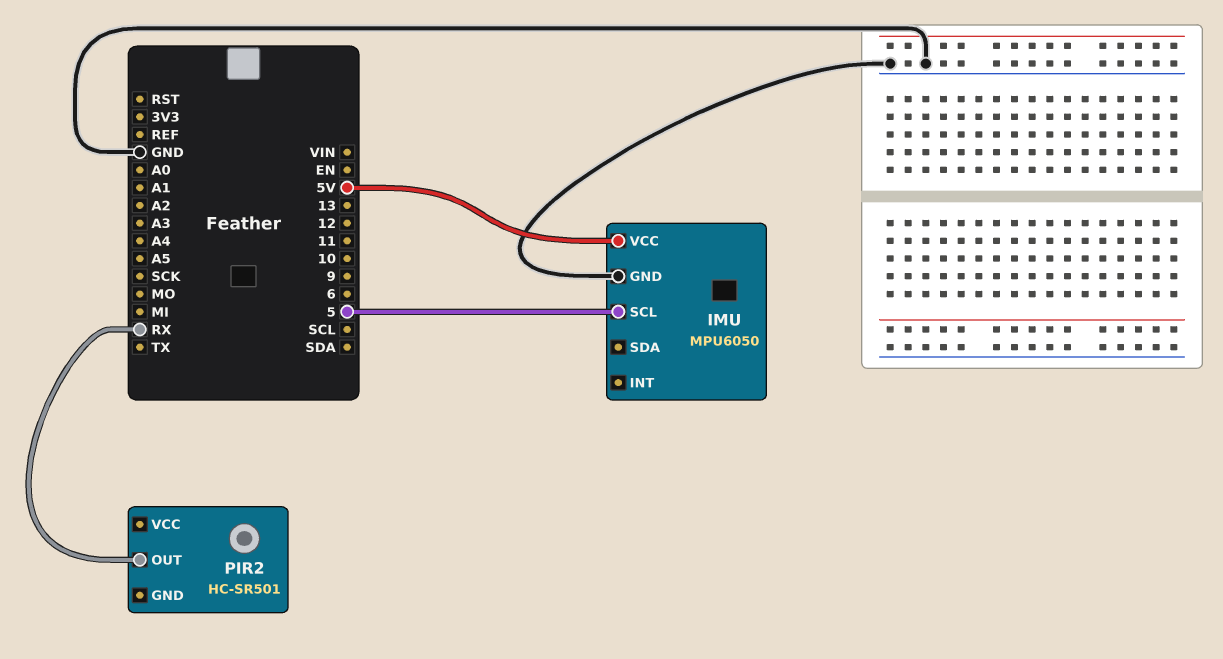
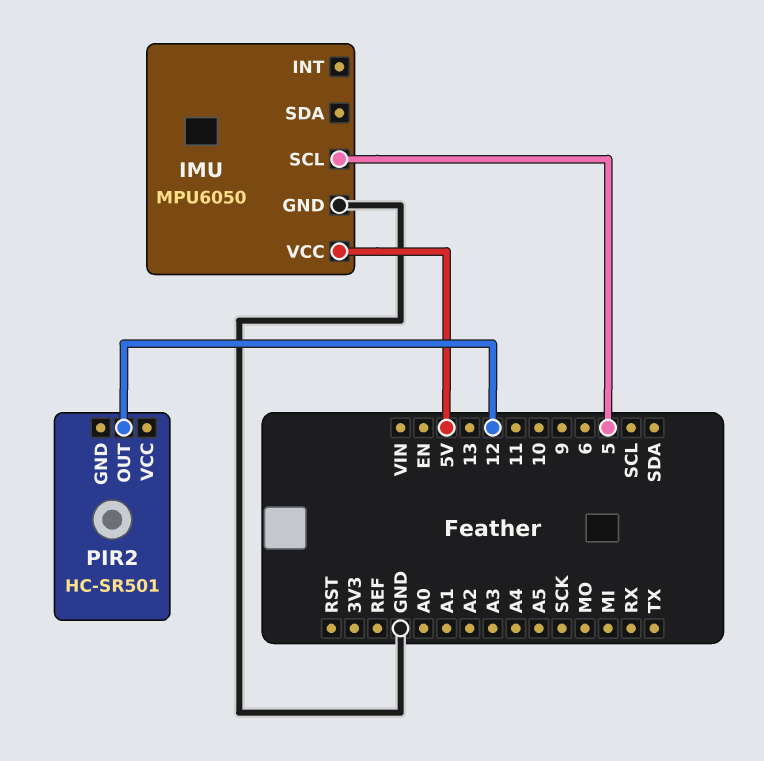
PIR2 pin OUT: RX -> 12

